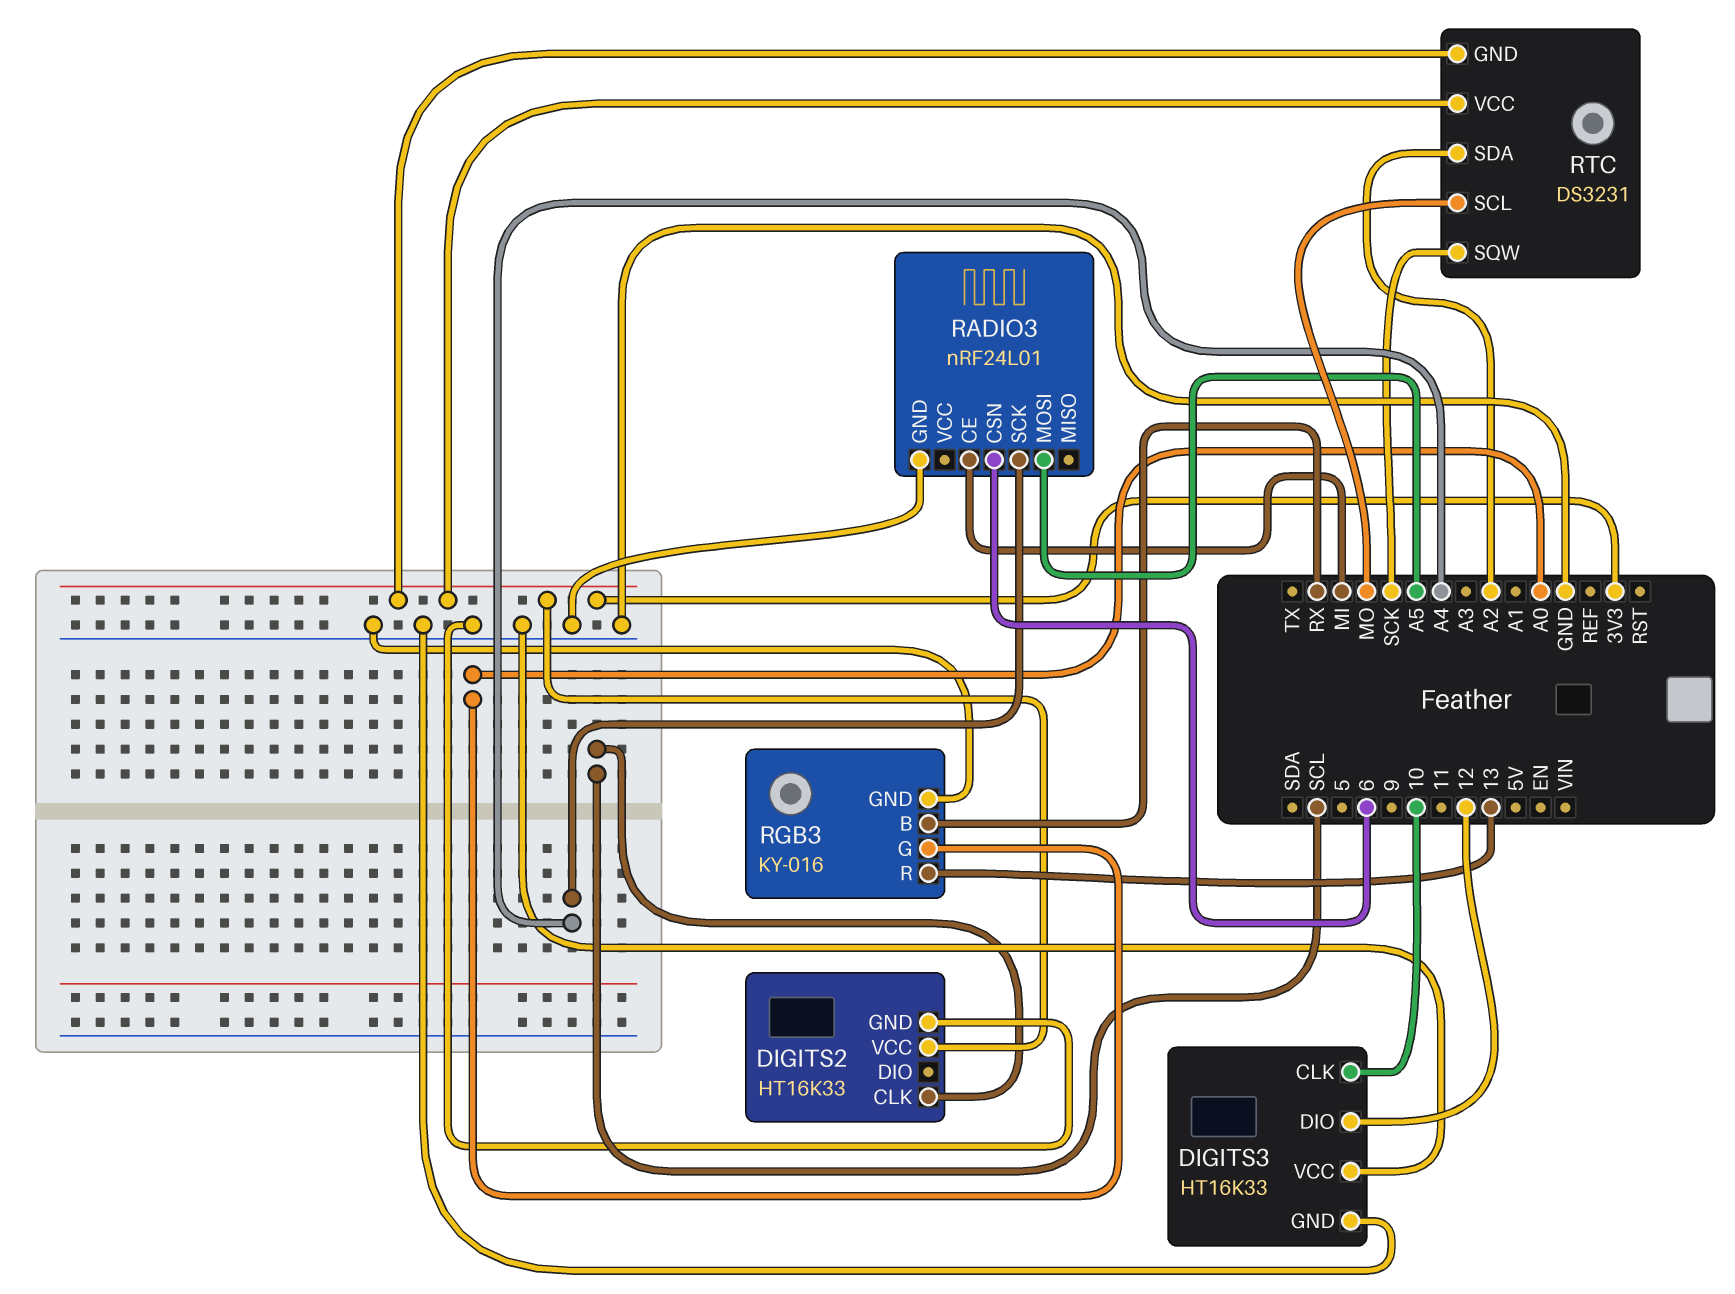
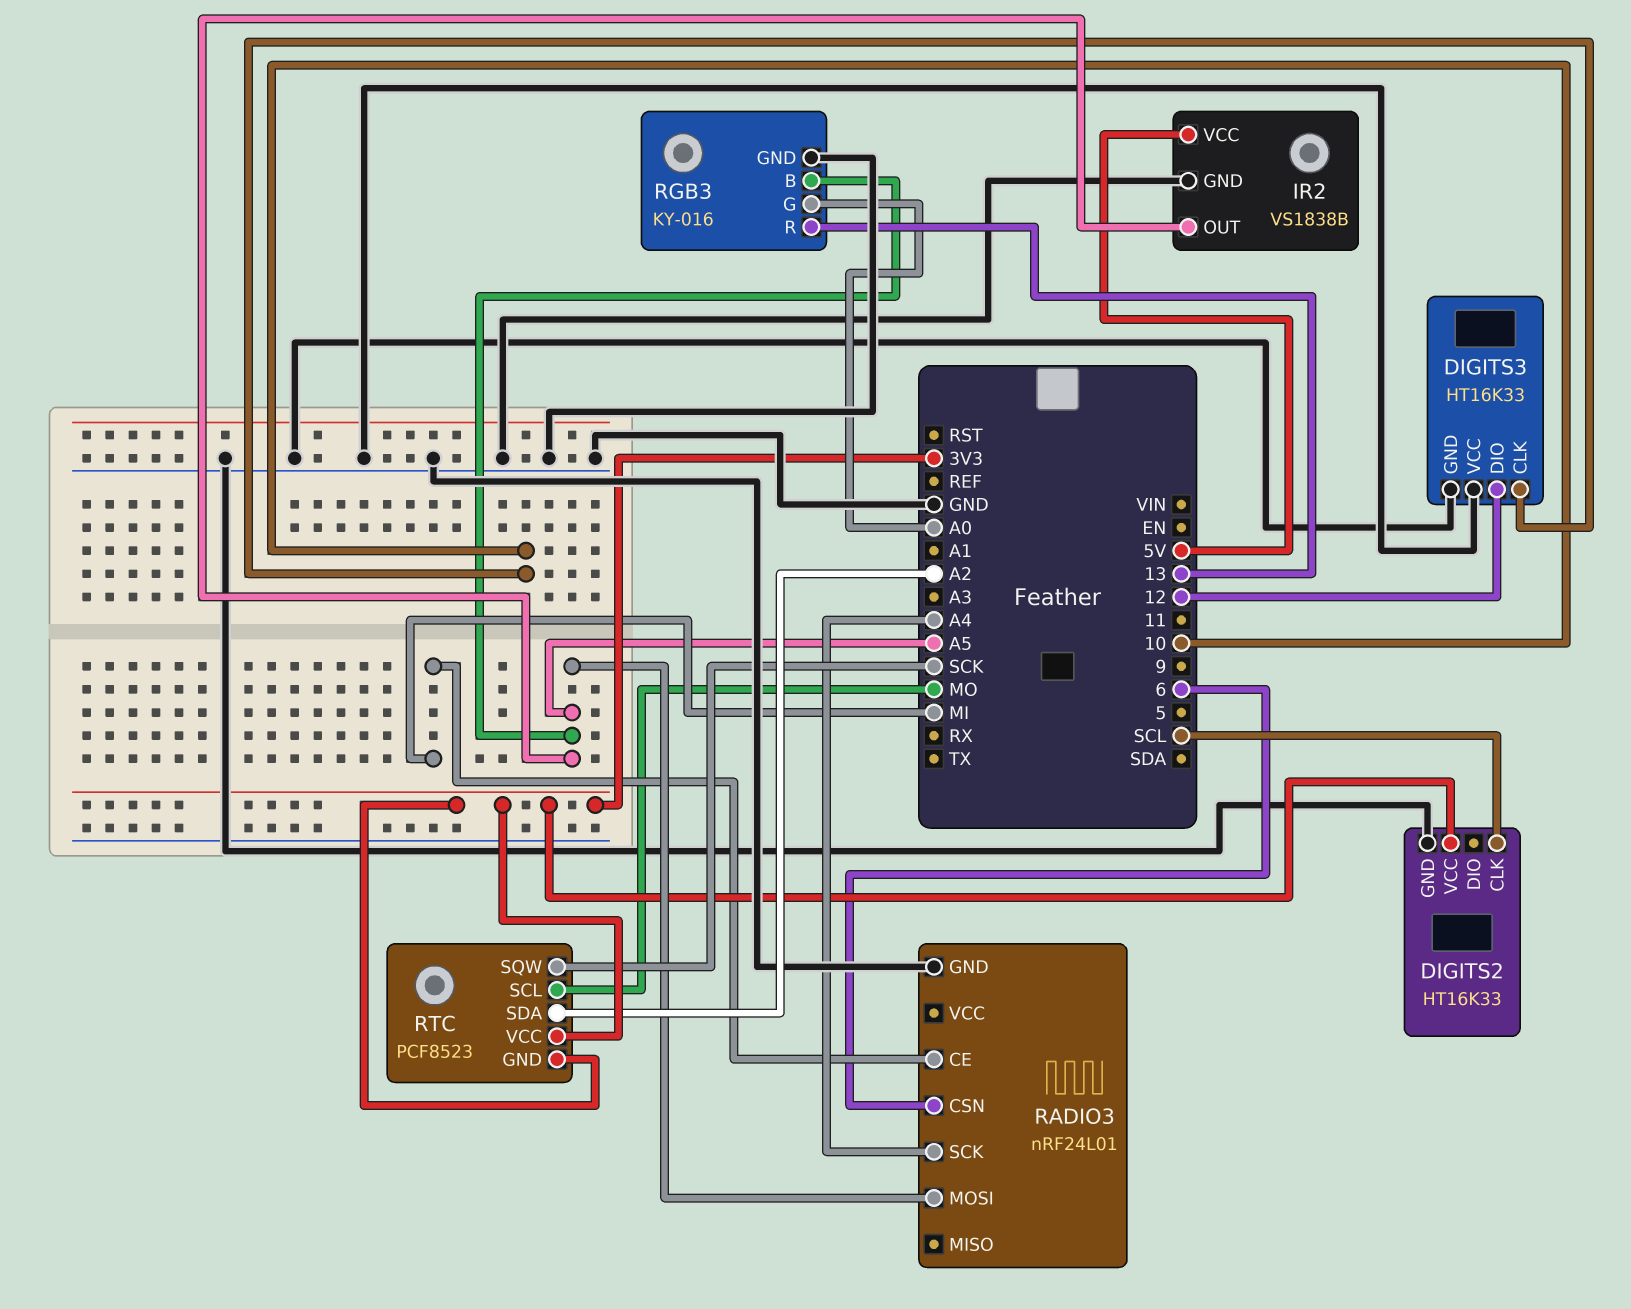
IR2: none -> VS1838B
IR2 pin GND: none -> GND
IR2 pin OUT: none -> A5
IR2 pin VCC: none -> 5V
RGB3 pin B: RX -> A5
RTC: DS3231 -> PCF8523

